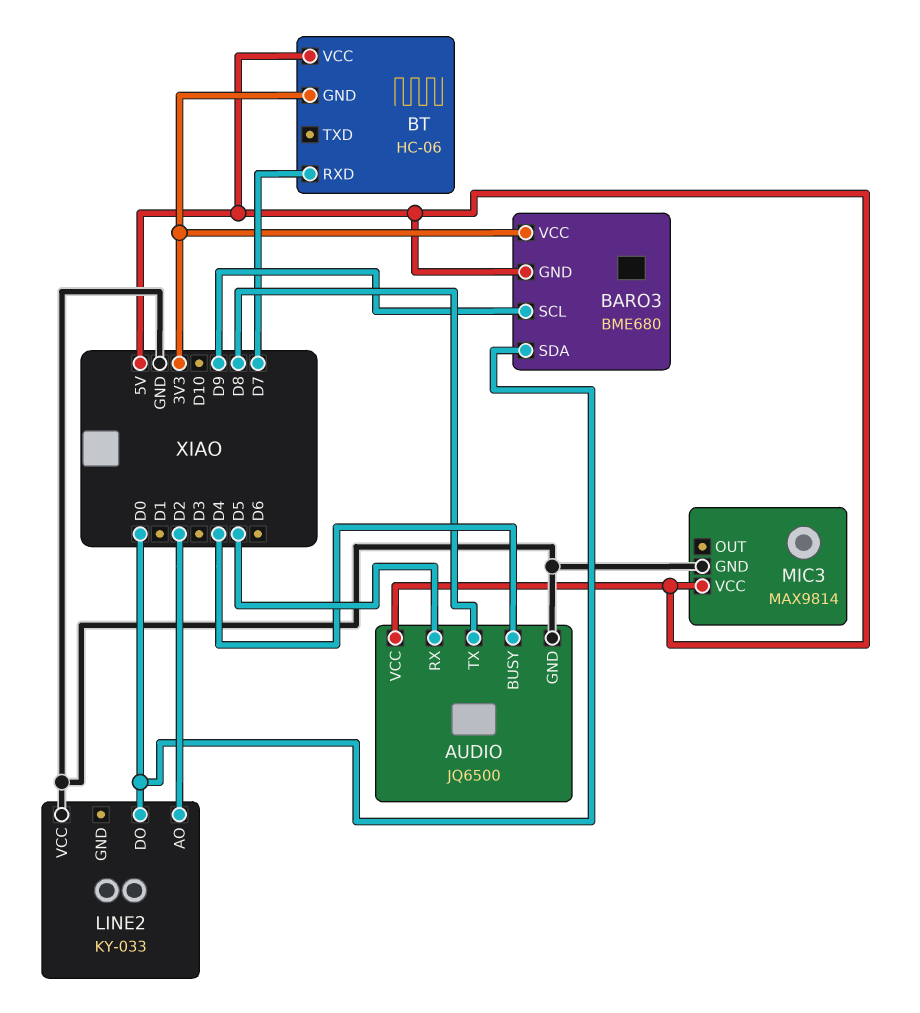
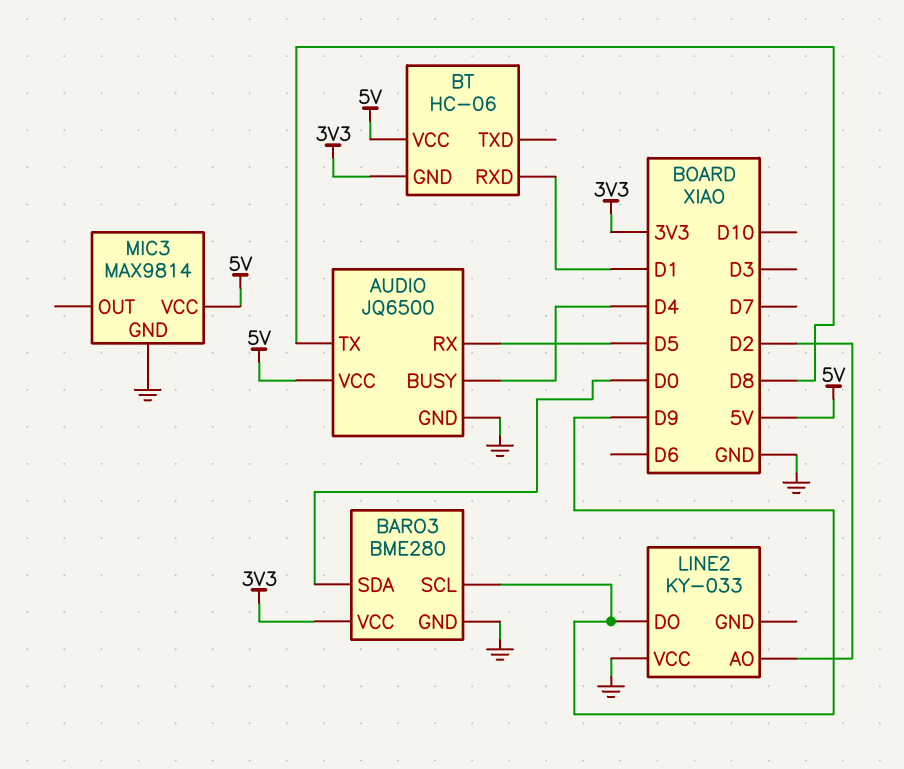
BARO3: BME680 -> BME280
BARO3 pin GND: 5V -> GND
BT pin RXD: D7 -> D1
LINE2 pin DO: D0 -> D9

